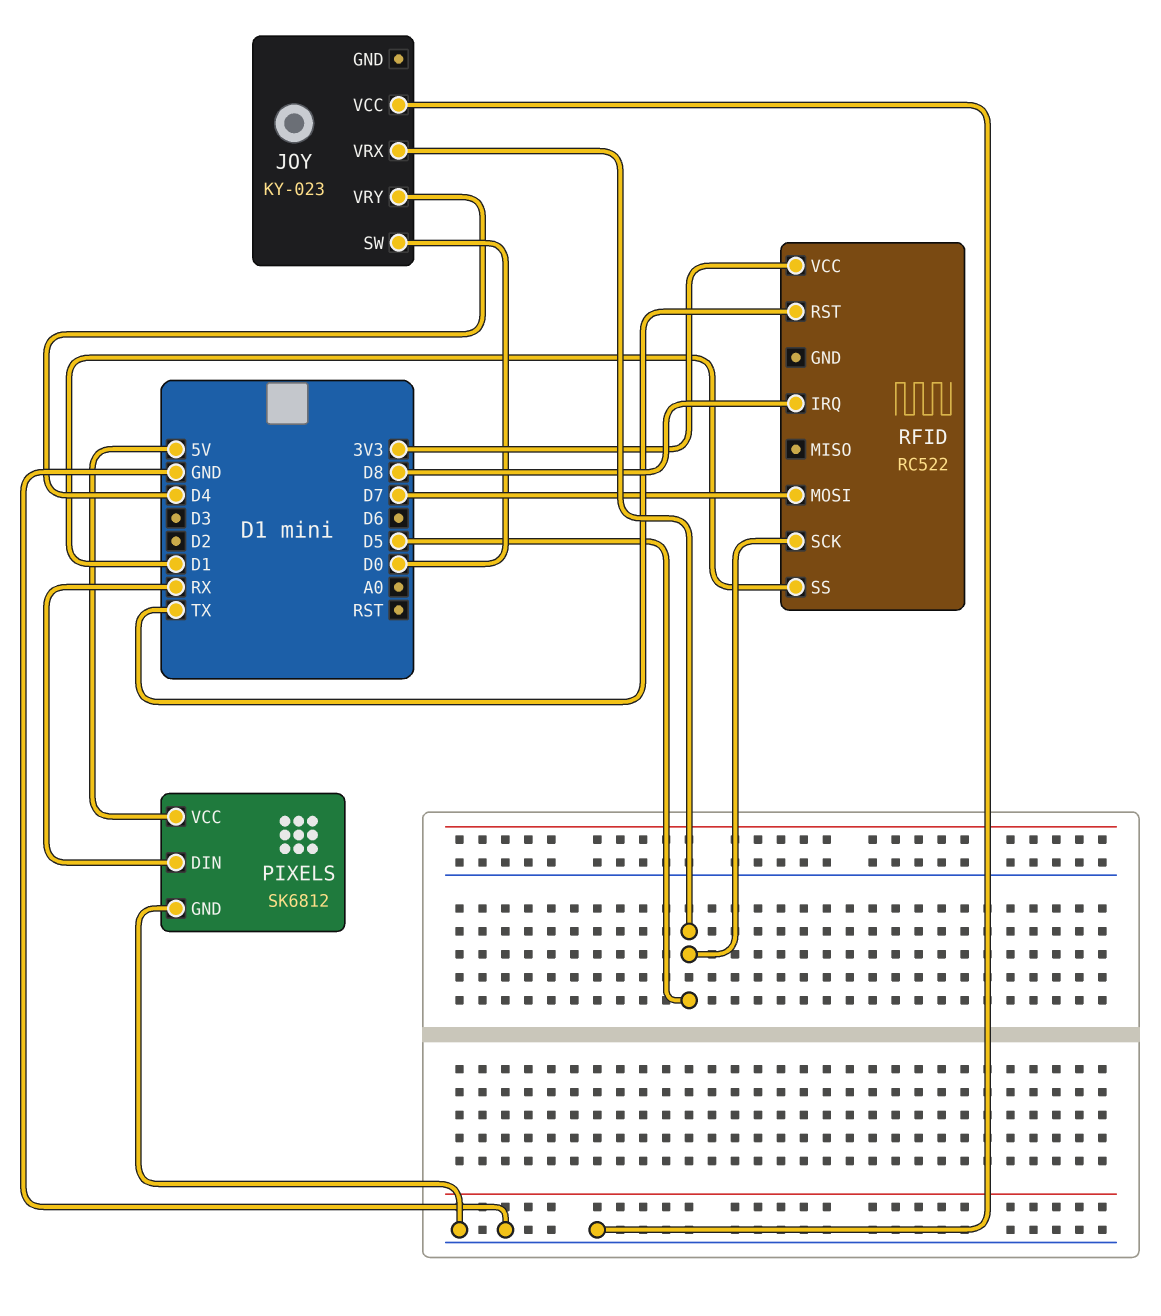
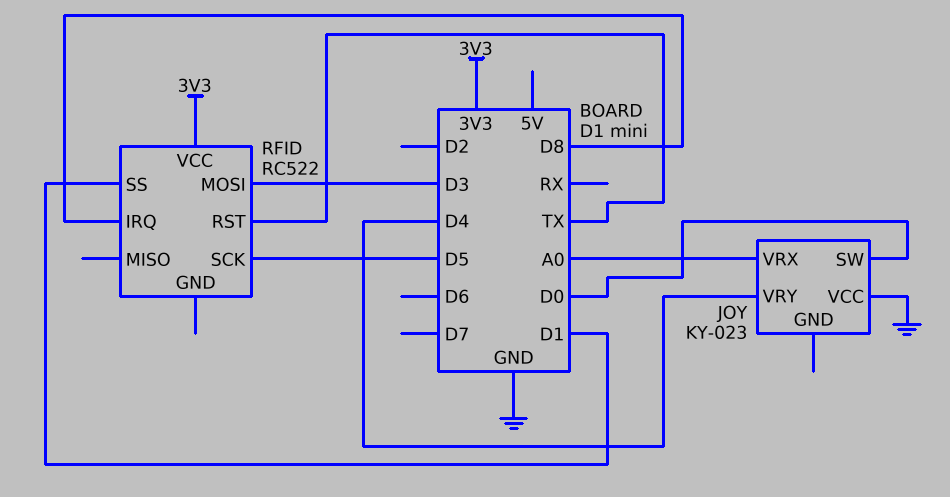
JOY pin VRX: D5 -> A0
PIXELS: SK6812 -> none
PIXELS pin DIN: RX -> none
PIXELS pin GND: GND -> none
PIXELS pin VCC: 5V -> none
RFID pin MOSI: D7 -> D3

